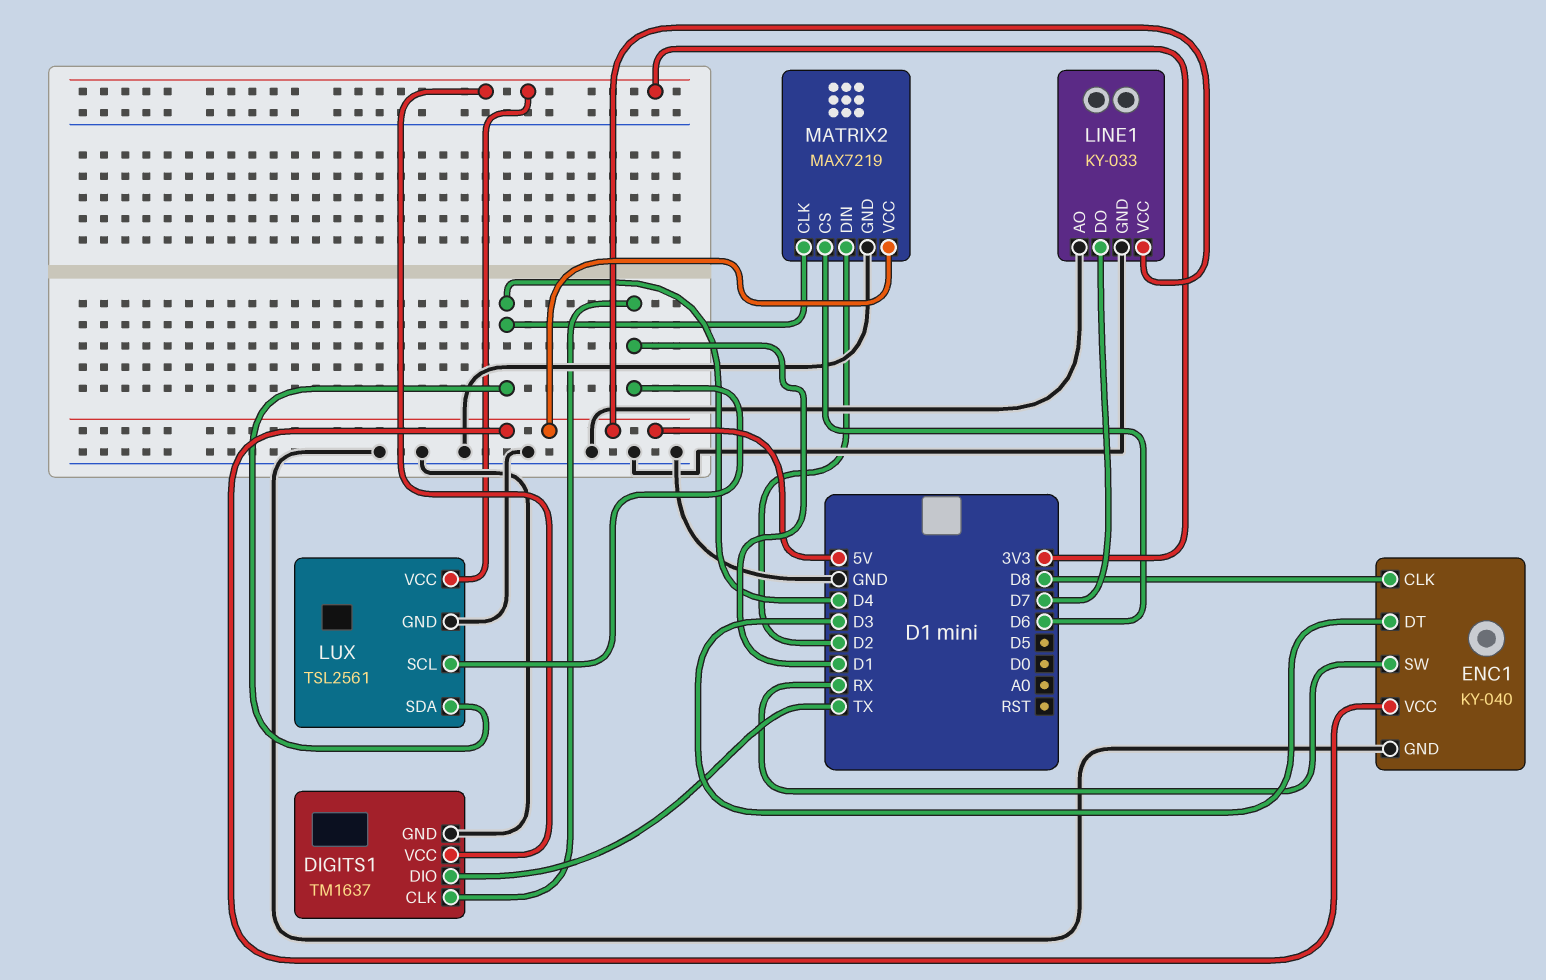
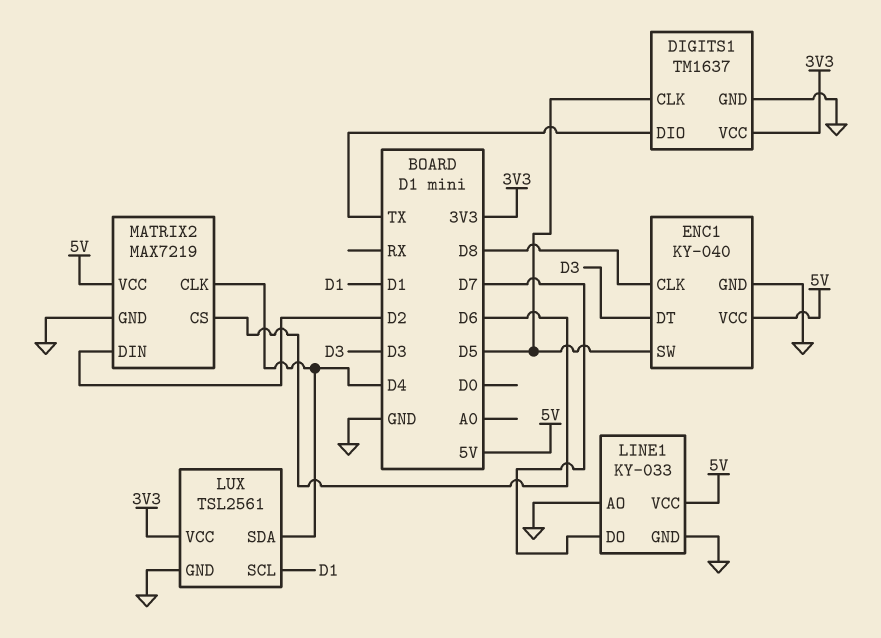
DIGITS1 pin CLK: D1 -> D5
ENC1 pin SW: RX -> D5

